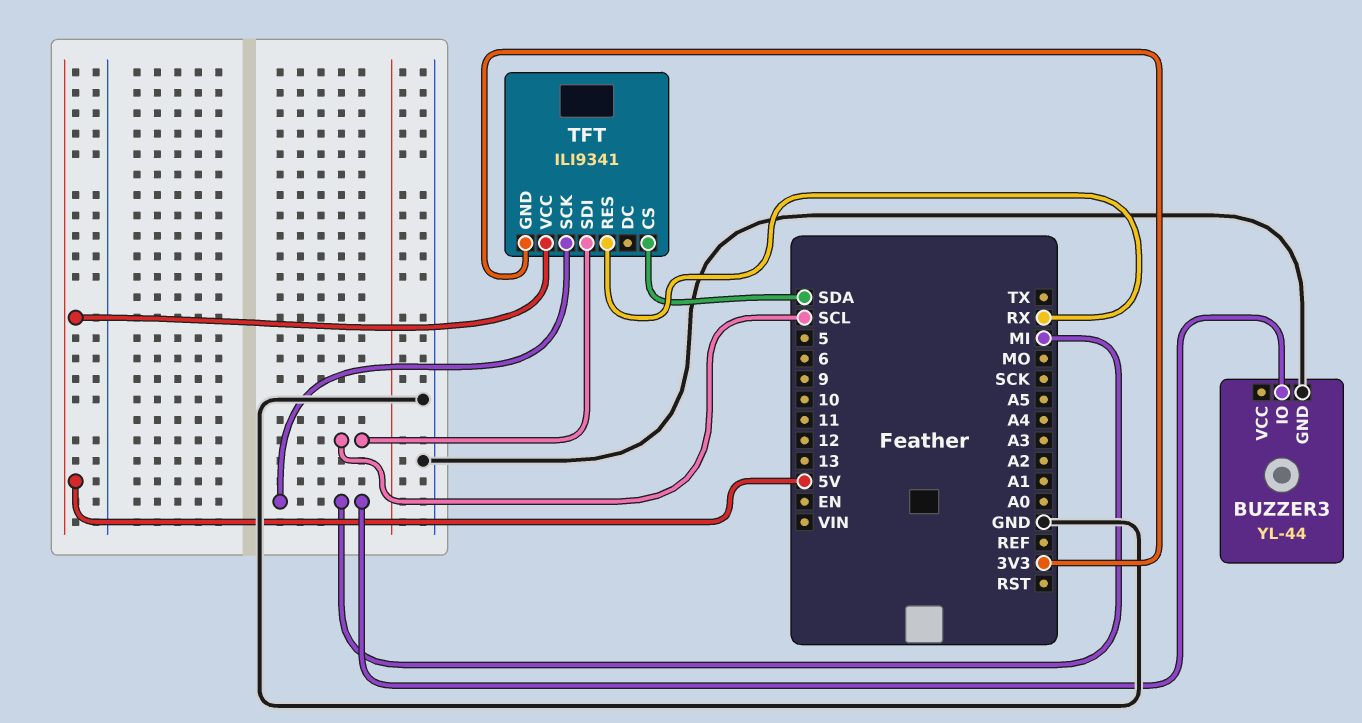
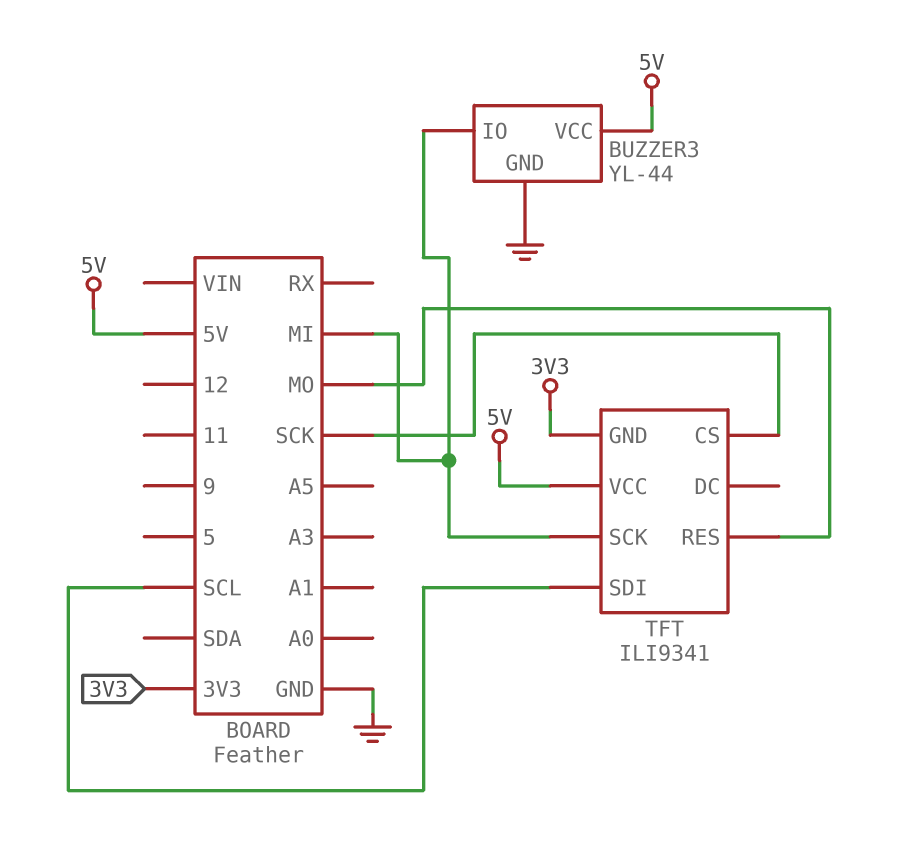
BUZZER3 pin VCC: none -> 5V
TFT pin CS: SDA -> SCK
TFT pin RES: RX -> MO

